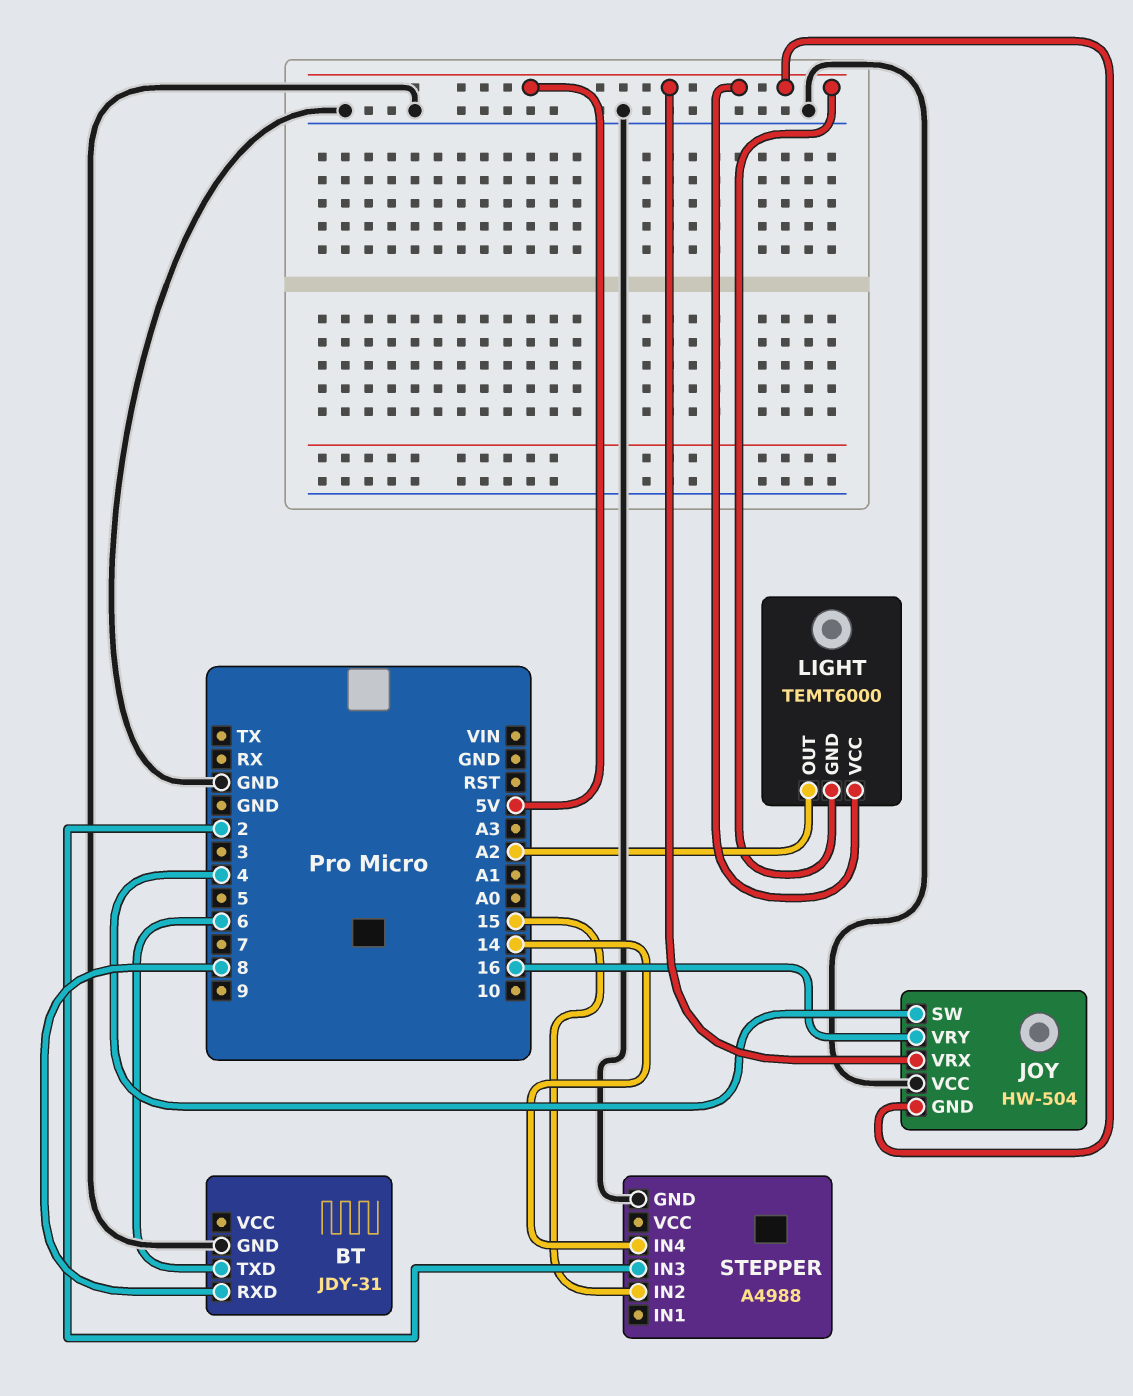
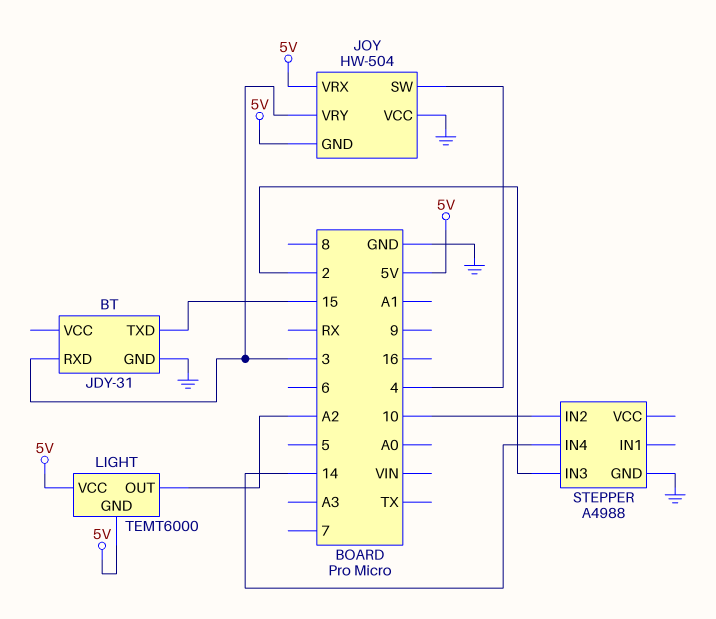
BT pin RXD: 8 -> 3
BT pin TXD: 6 -> 15
JOY pin VRY: 16 -> 3
STEPPER pin IN2: 15 -> 10

